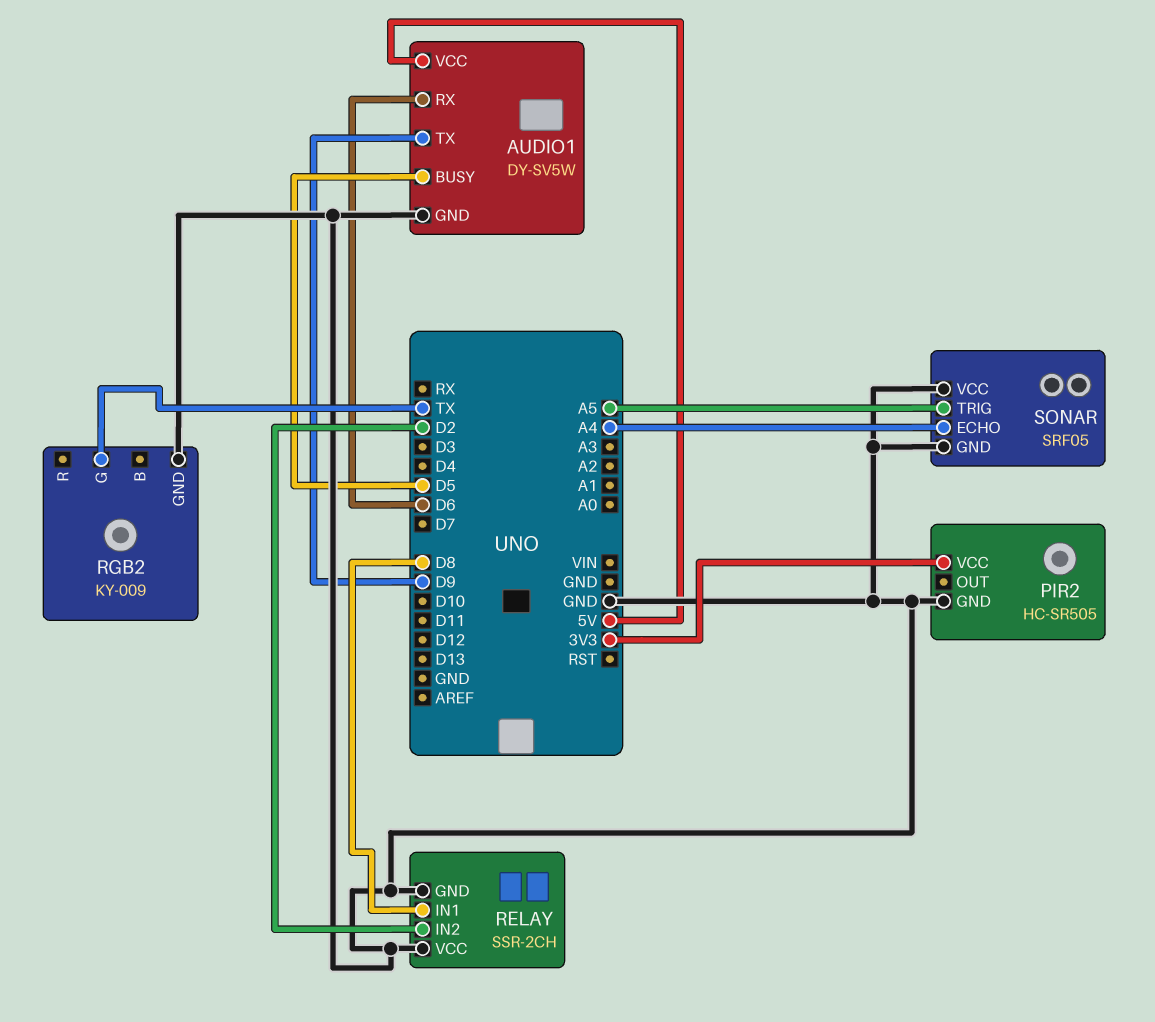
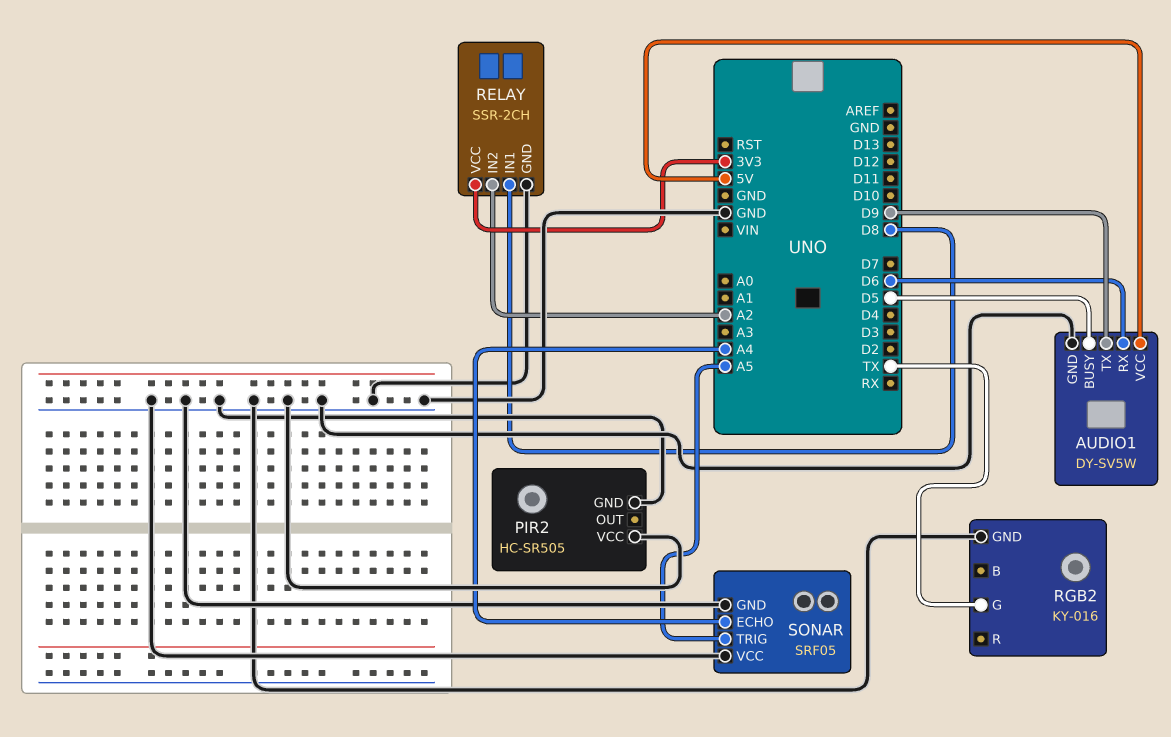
PIR2 pin VCC: 3V3 -> GND
RELAY pin IN2: D2 -> A2
RELAY pin VCC: GND -> 3V3
RGB2: KY-009 -> KY-016

